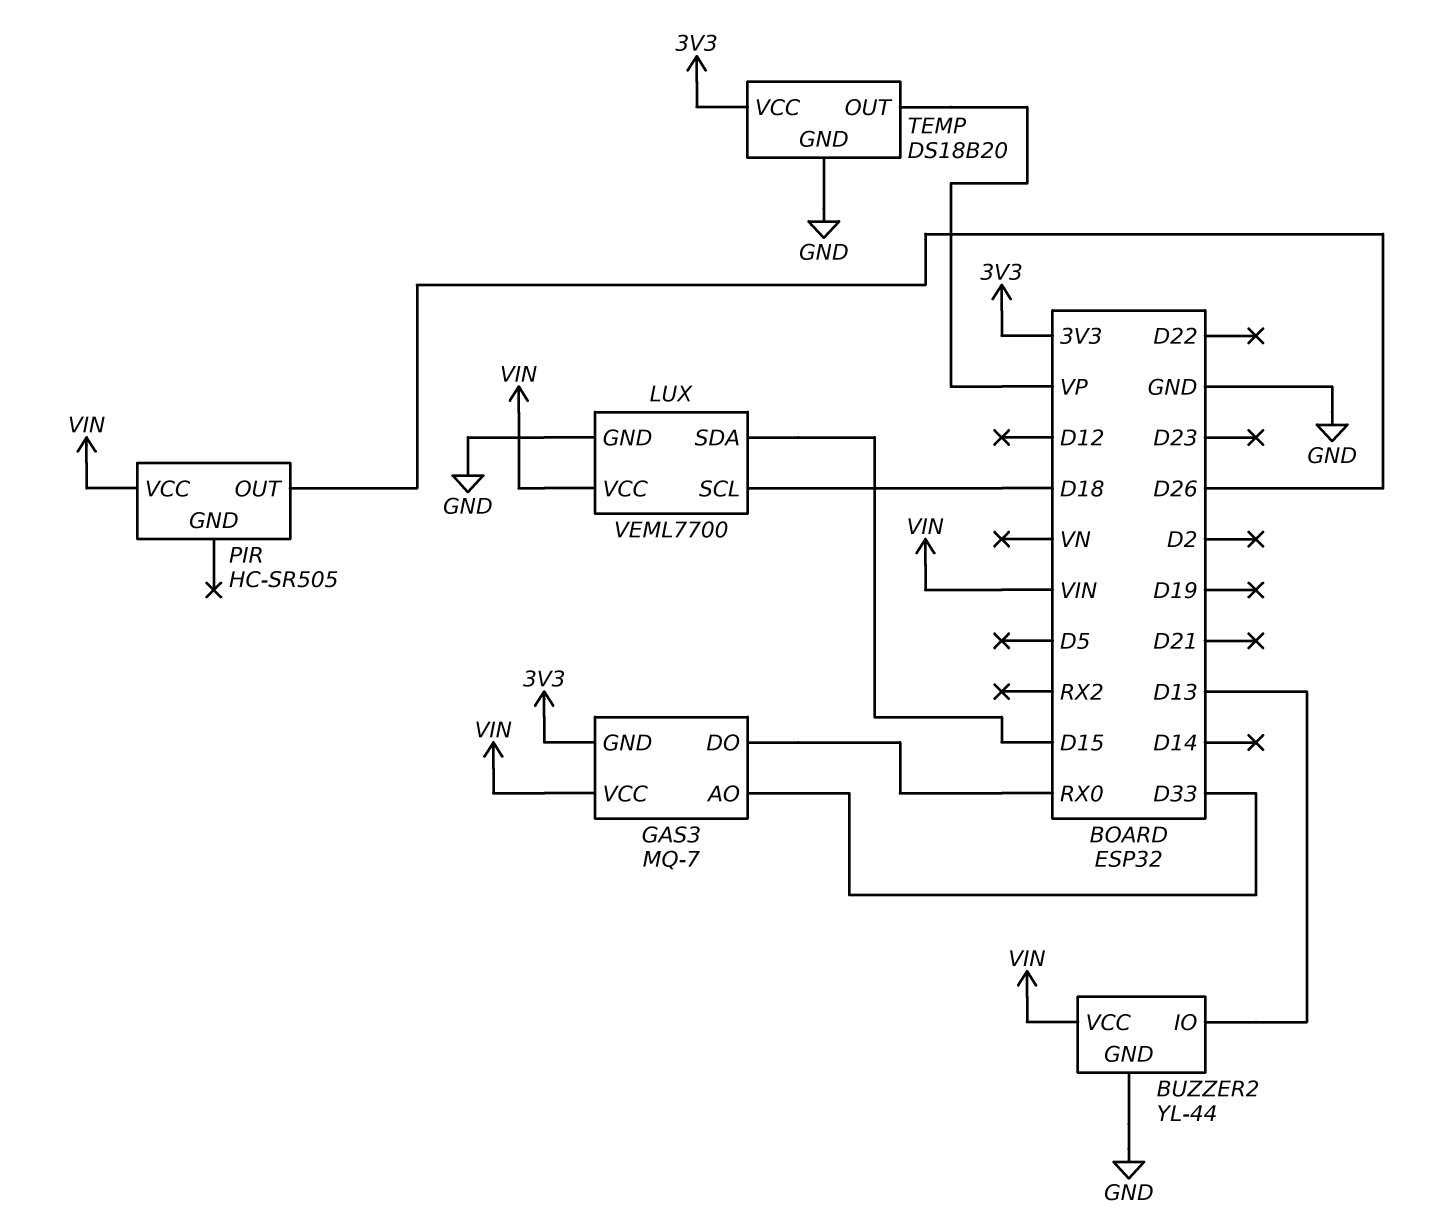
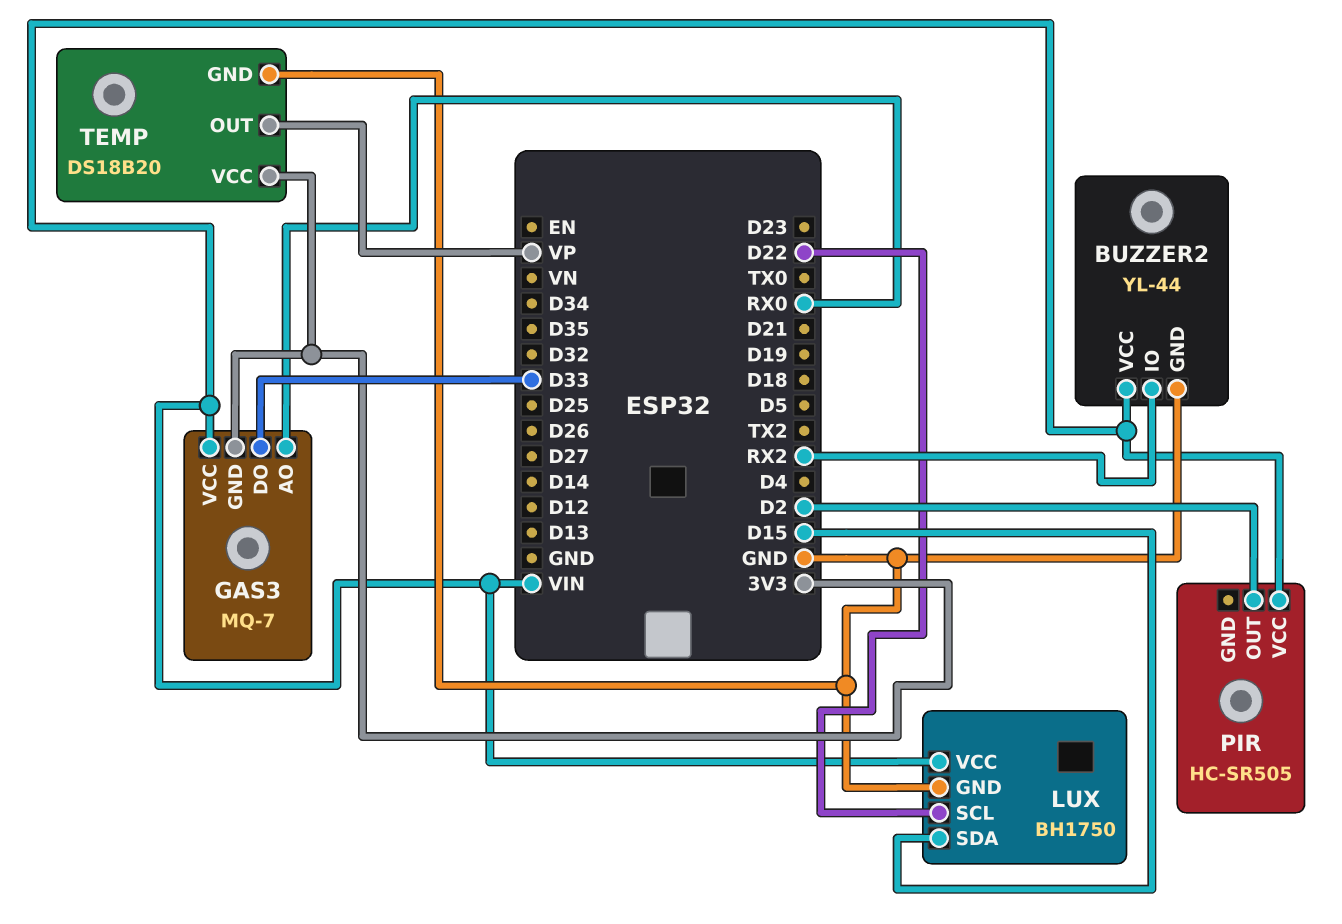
BUZZER2 pin IO: D13 -> RX2
GAS3 pin AO: D33 -> RX0
GAS3 pin DO: RX0 -> D33
LUX: VEML7700 -> BH1750
LUX pin SCL: D18 -> D22
PIR pin OUT: D26 -> D2

